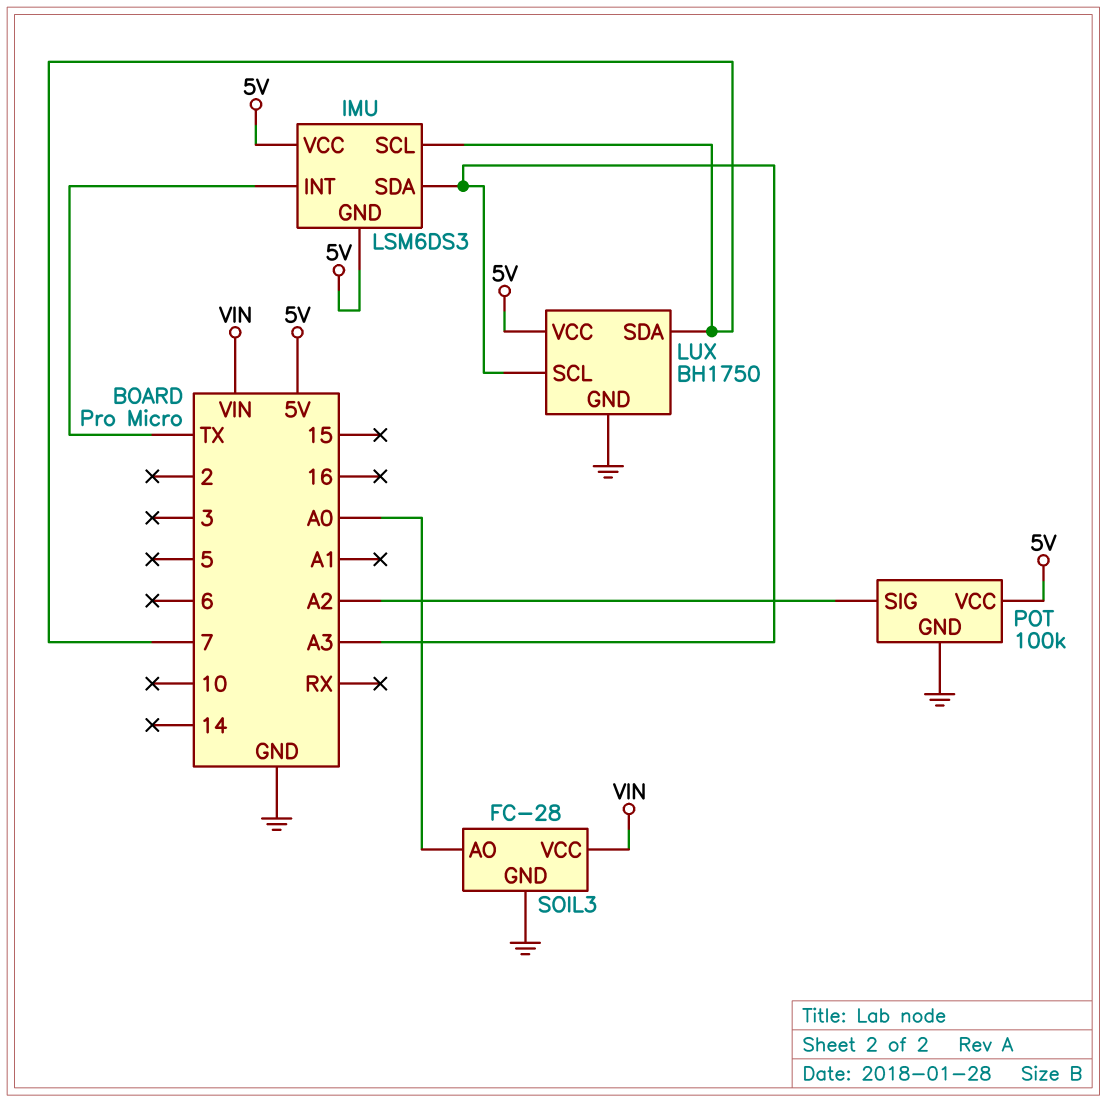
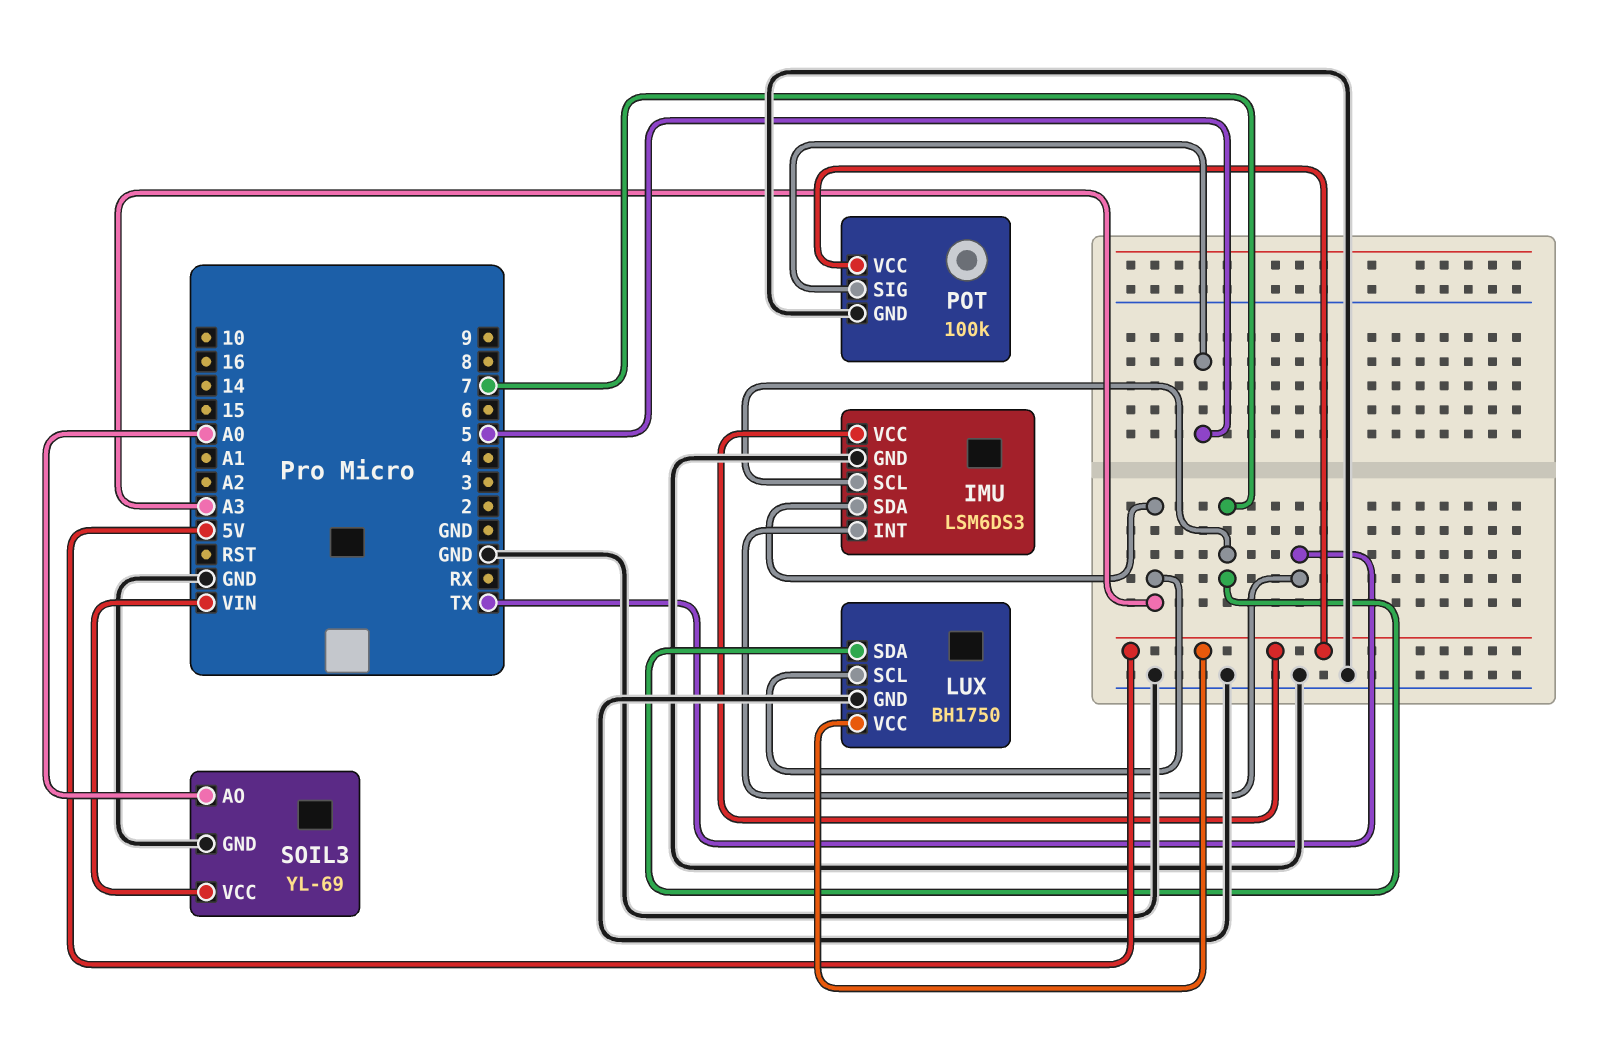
IMU pin GND: 5V -> GND
POT pin SIG: A2 -> 5
SOIL3: FC-28 -> YL-69

